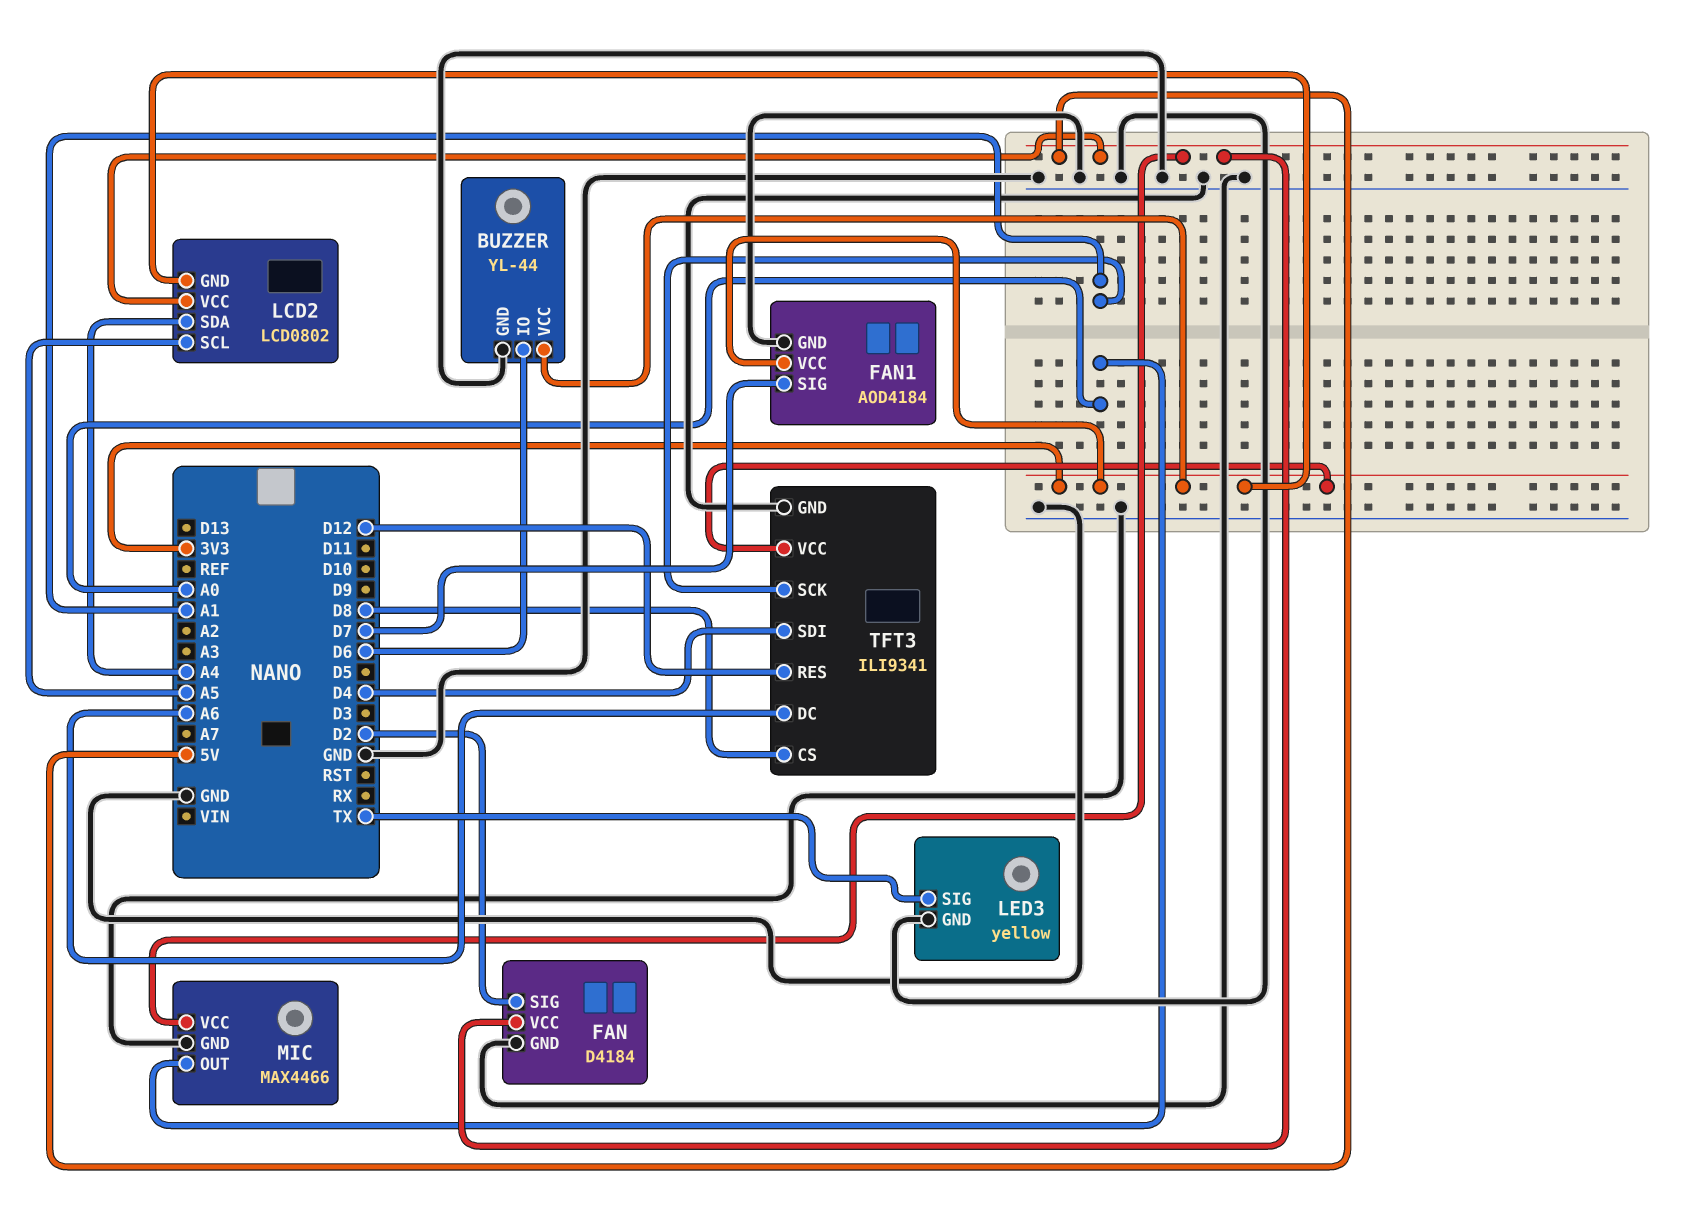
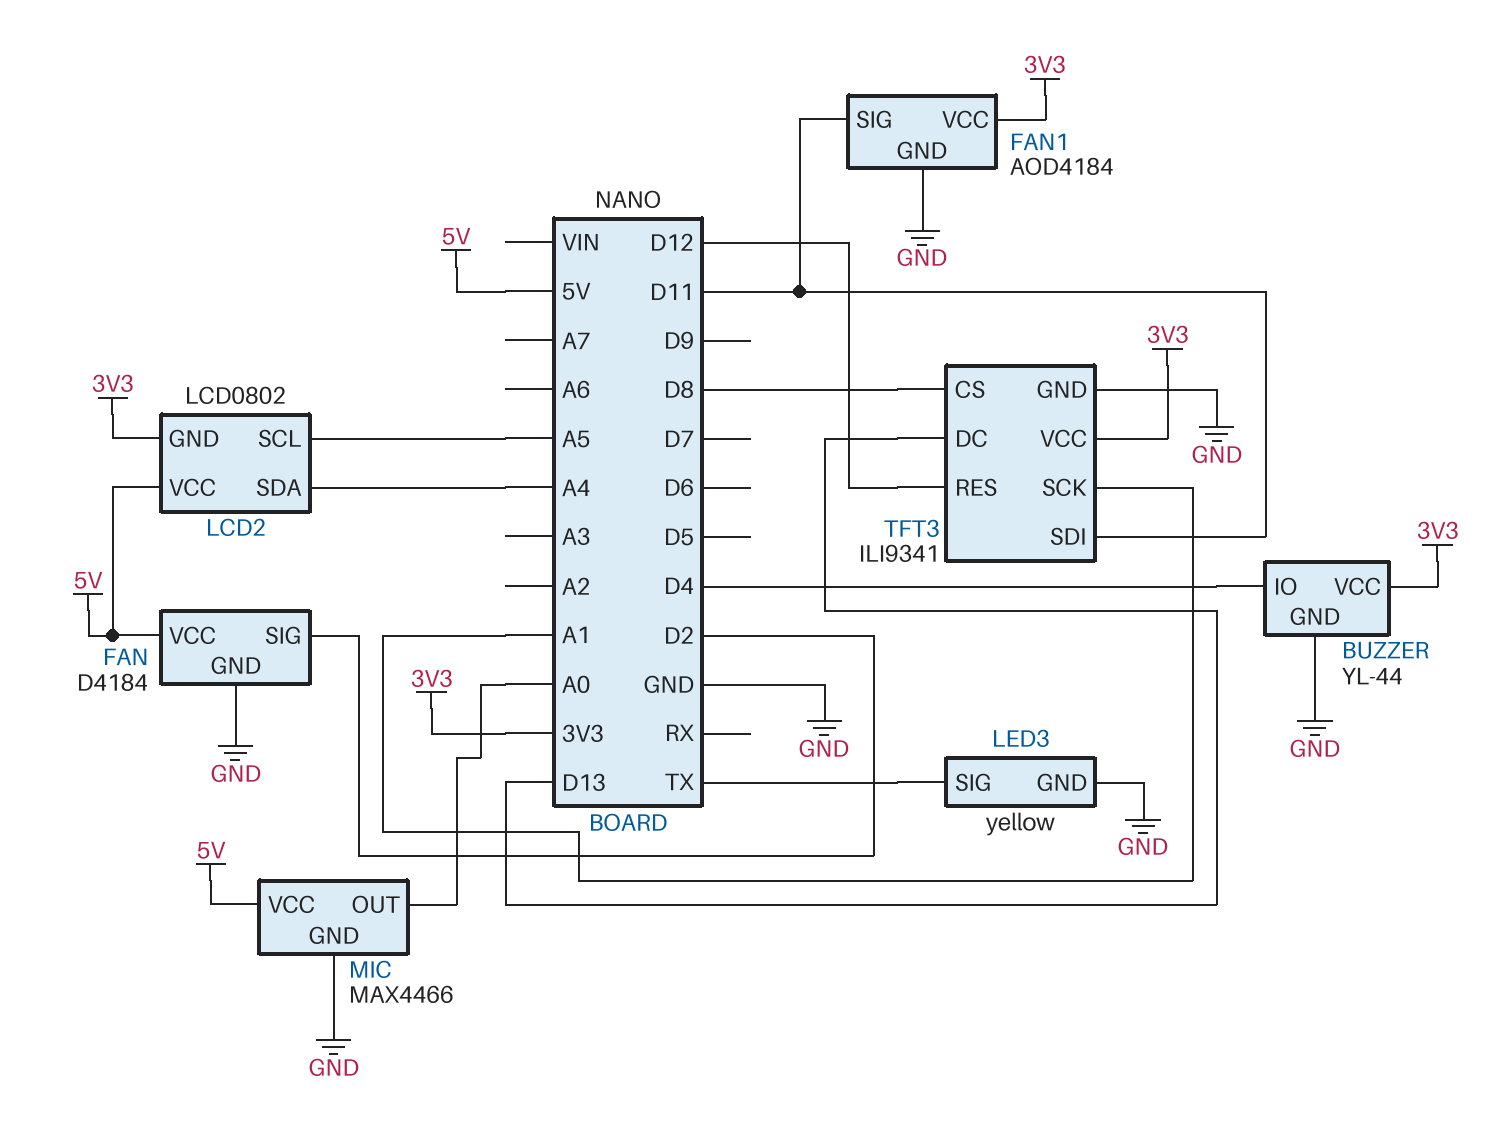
BUZZER pin IO: D6 -> D4
FAN1 pin SIG: D7 -> D11
TFT3 pin DC: A6 -> D13
TFT3 pin SDI: D4 -> D11

